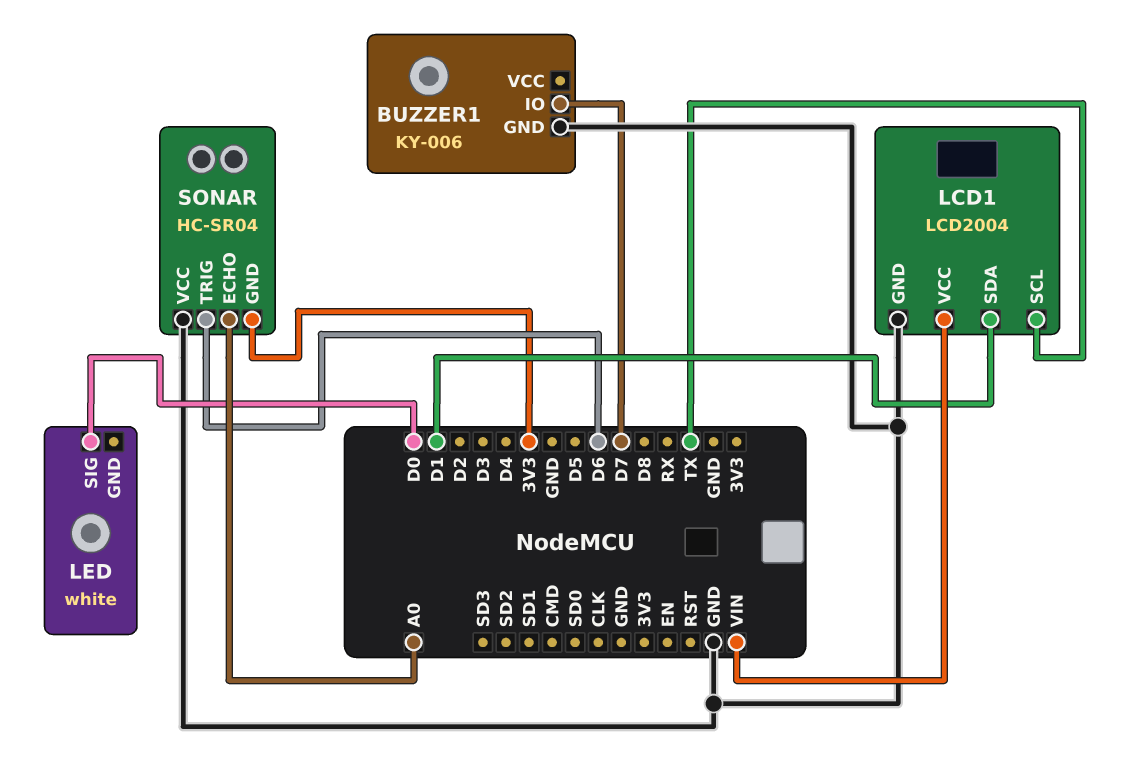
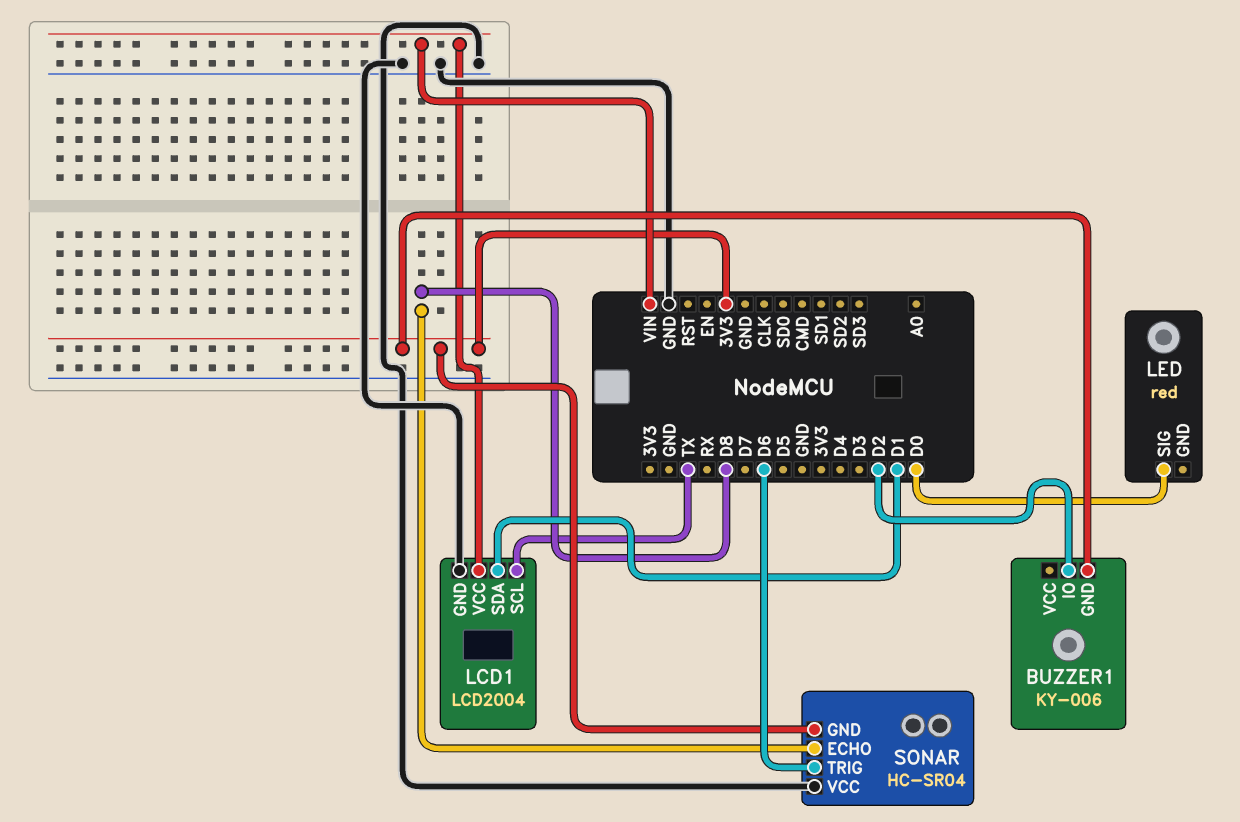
BUZZER1 pin GND: GND -> 3V3
BUZZER1 pin IO: D7 -> D2
LED: white -> red
SONAR pin ECHO: A0 -> D8

